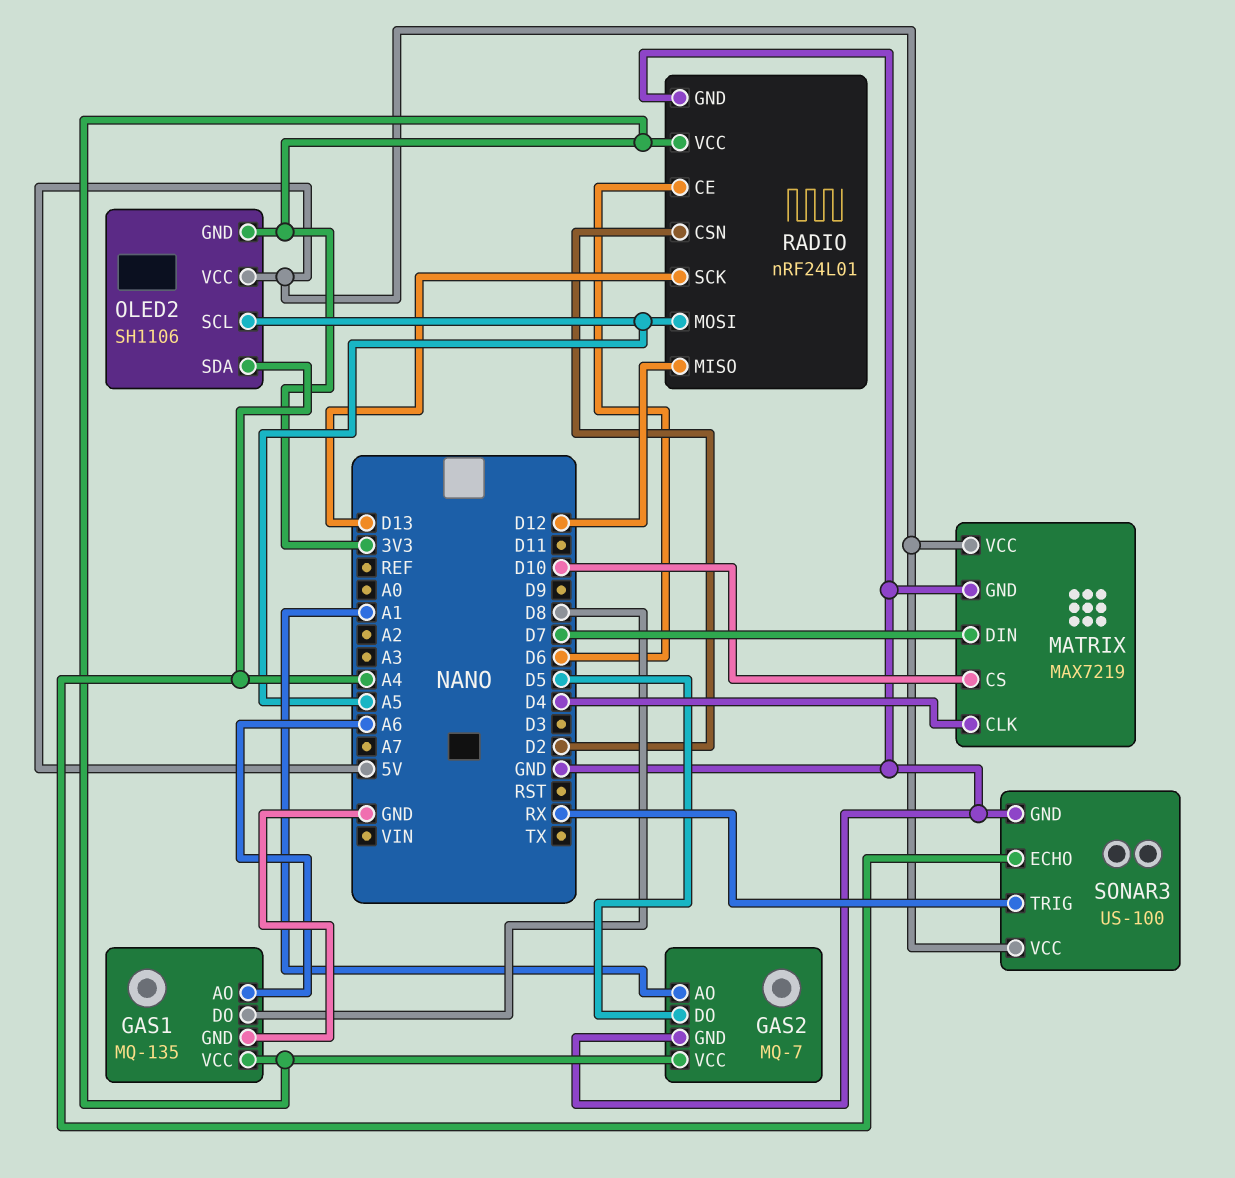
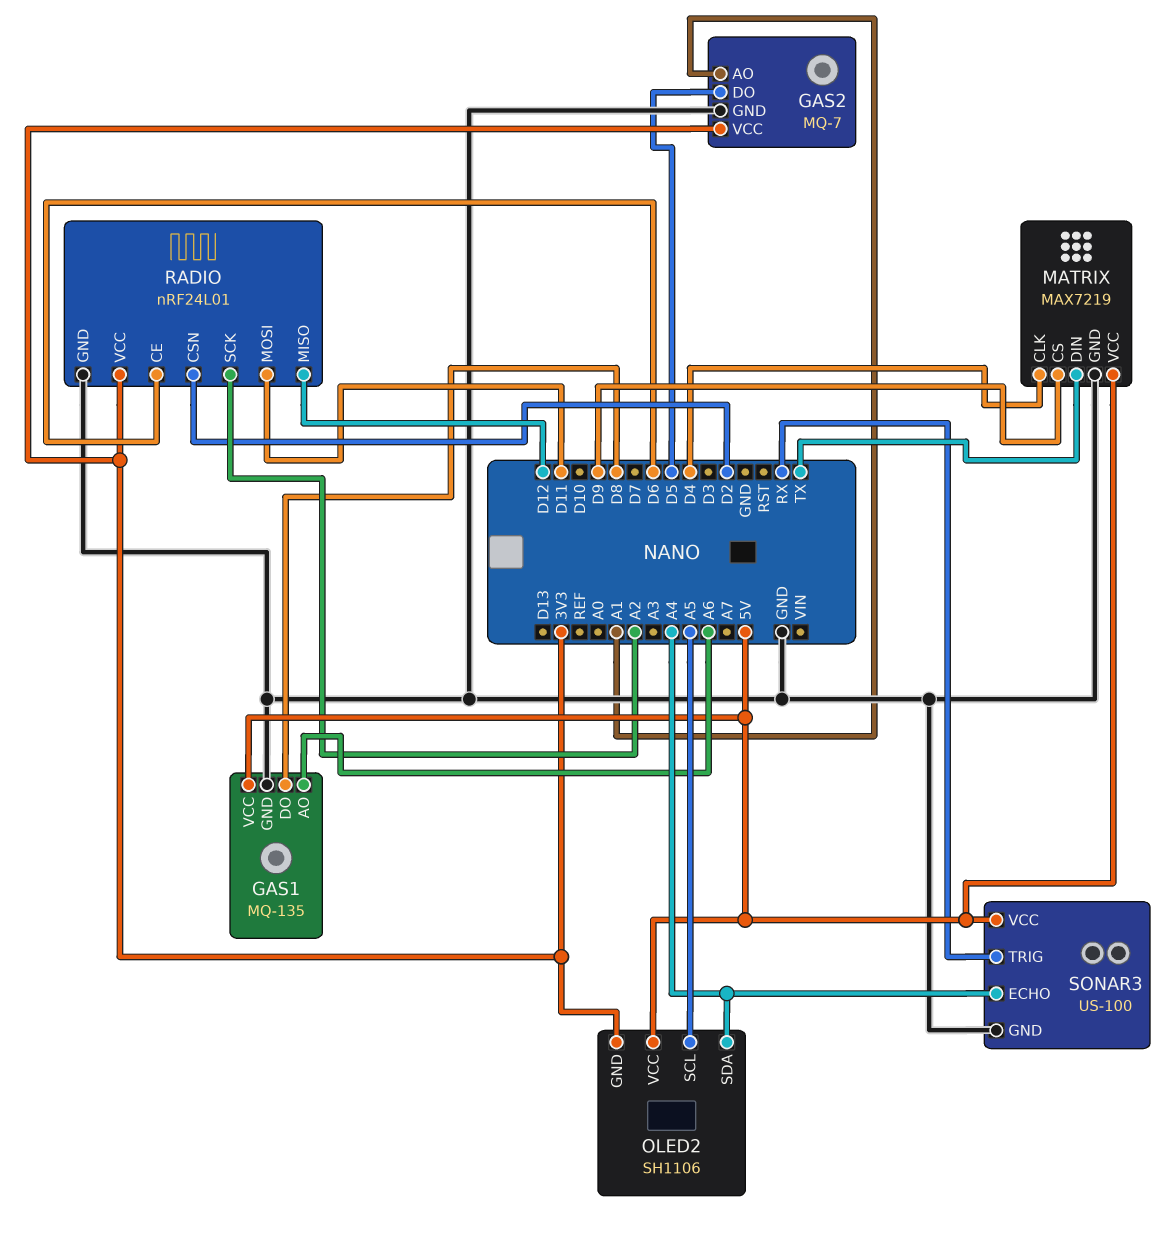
GAS1 pin VCC: 3V3 -> 5V
MATRIX pin CS: D10 -> D9
MATRIX pin DIN: D7 -> TX
RADIO pin MOSI: A5 -> D11
RADIO pin SCK: D13 -> A2

